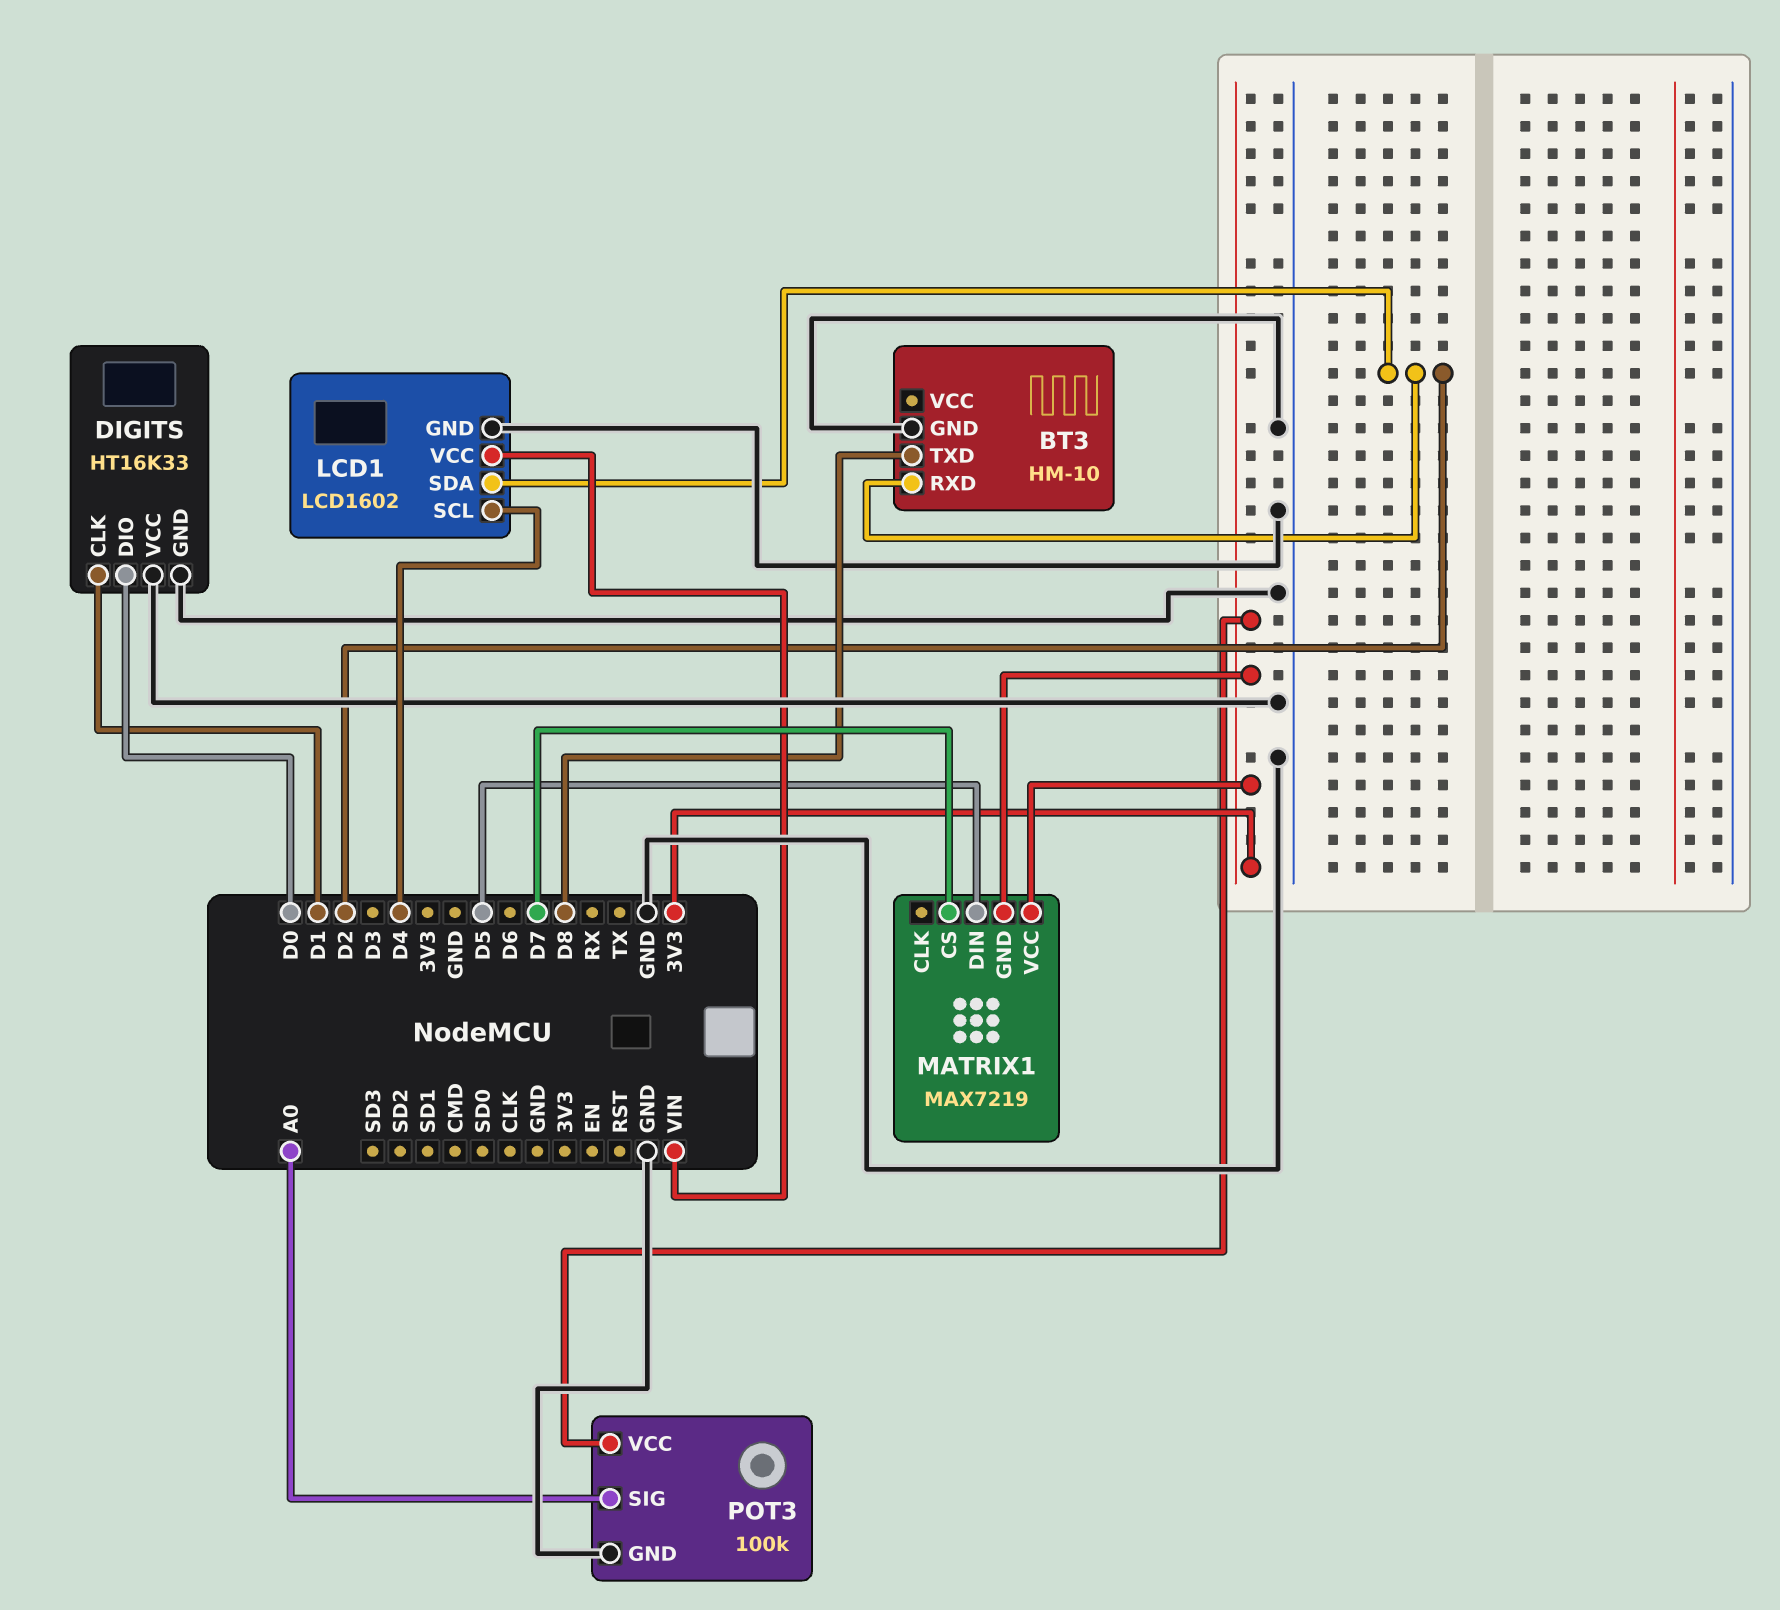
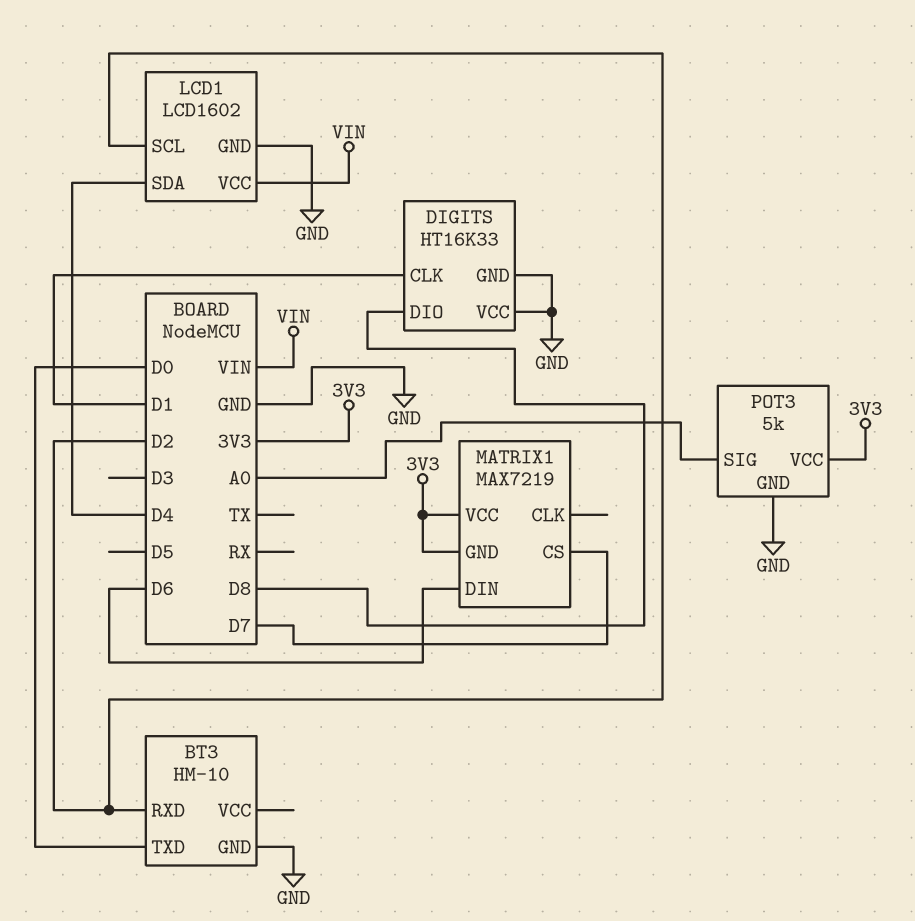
BT3 pin TXD: D8 -> D0
DIGITS pin DIO: D0 -> D8
LCD1 pin SCL: D4 -> D2
LCD1 pin SDA: D2 -> D4
MATRIX1 pin DIN: D5 -> D6
POT3: 100k -> 5k

